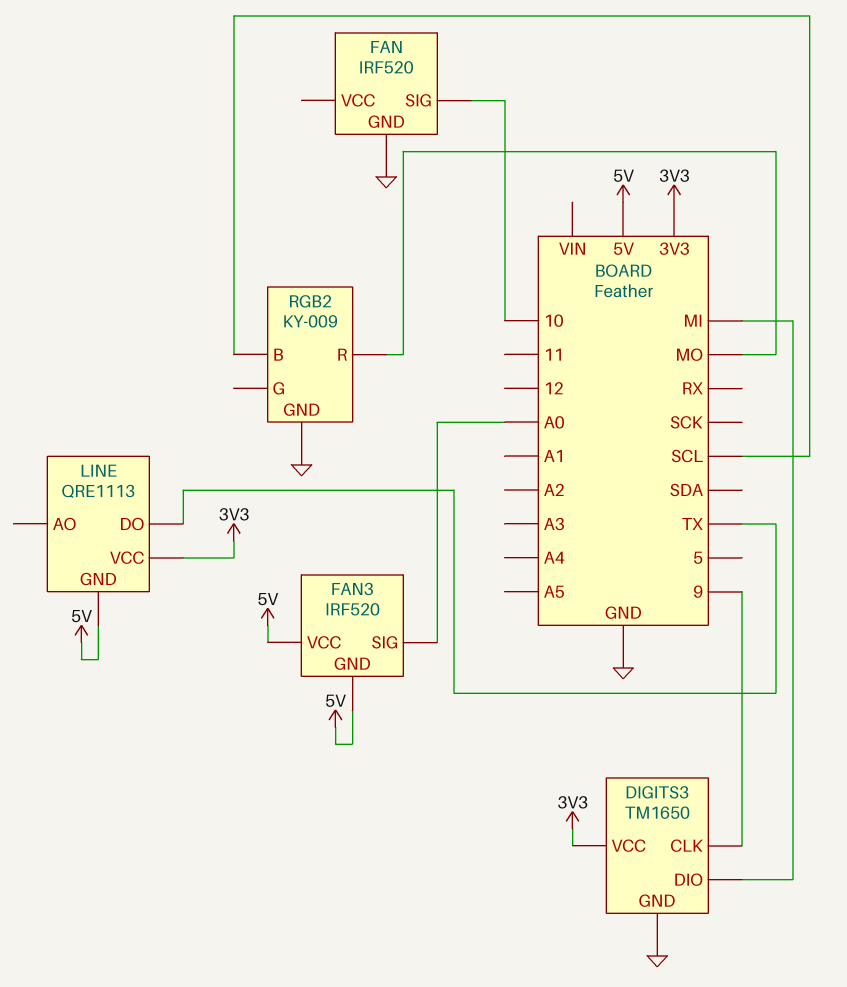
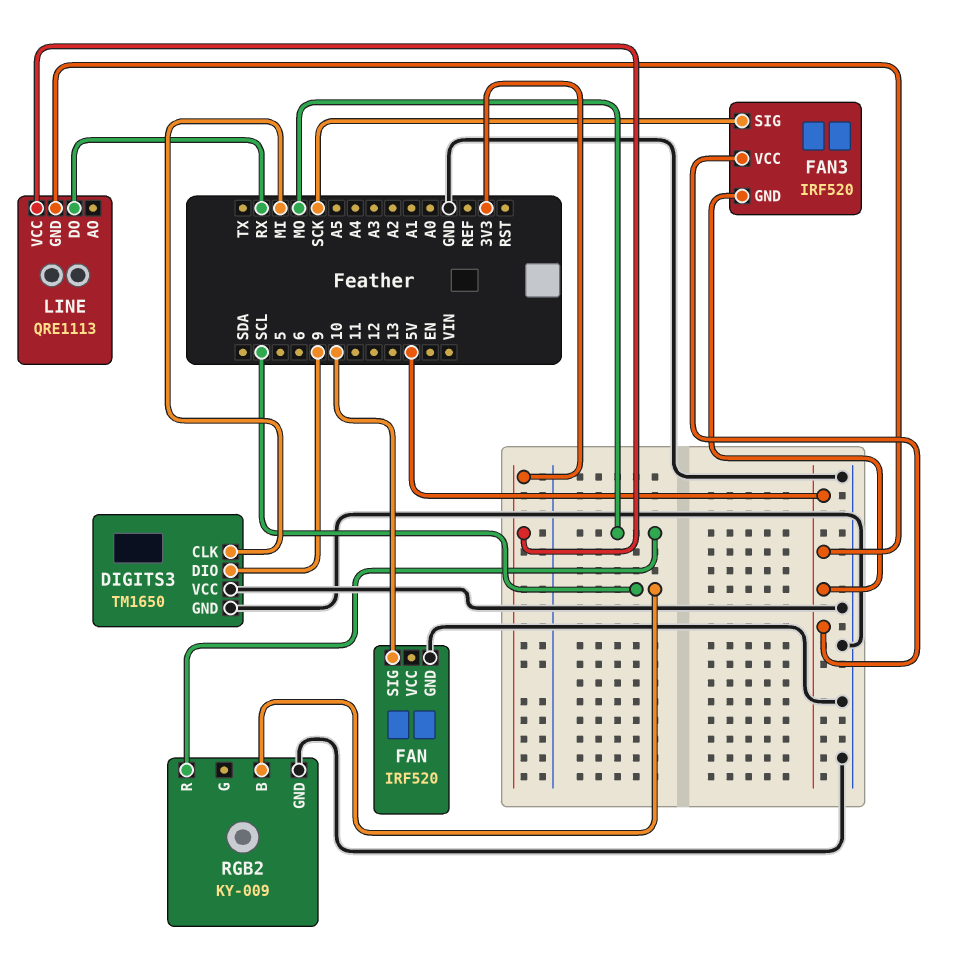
DIGITS3 pin CLK: 9 -> MI
DIGITS3 pin DIO: MI -> 9
DIGITS3 pin VCC: 3V3 -> GND
FAN3 pin SIG: A0 -> SCK
LINE pin DO: TX -> RX

